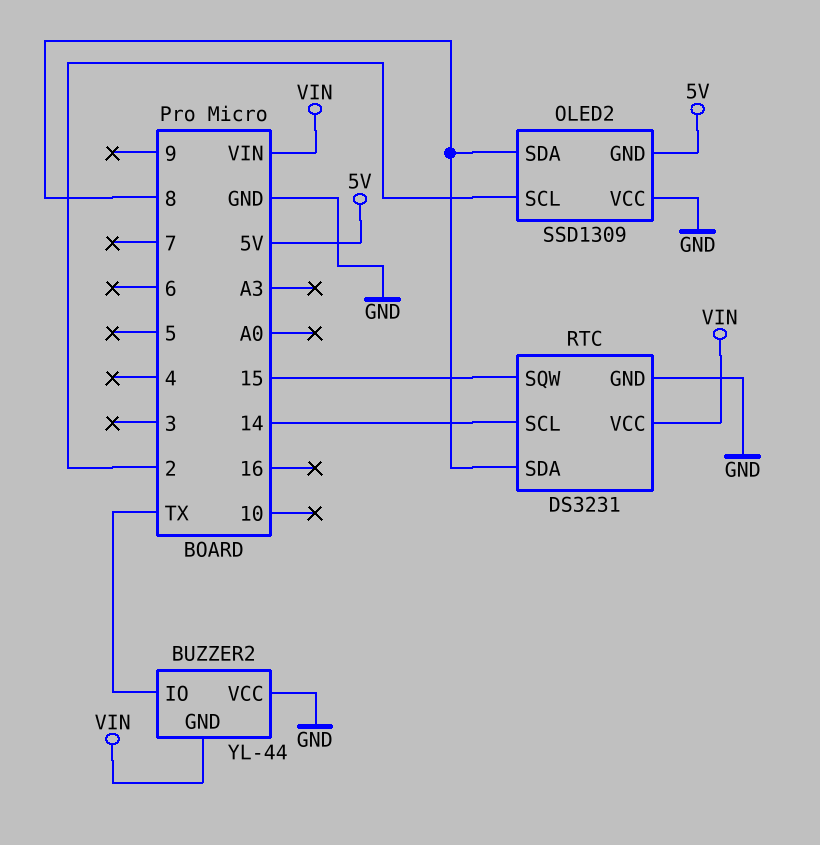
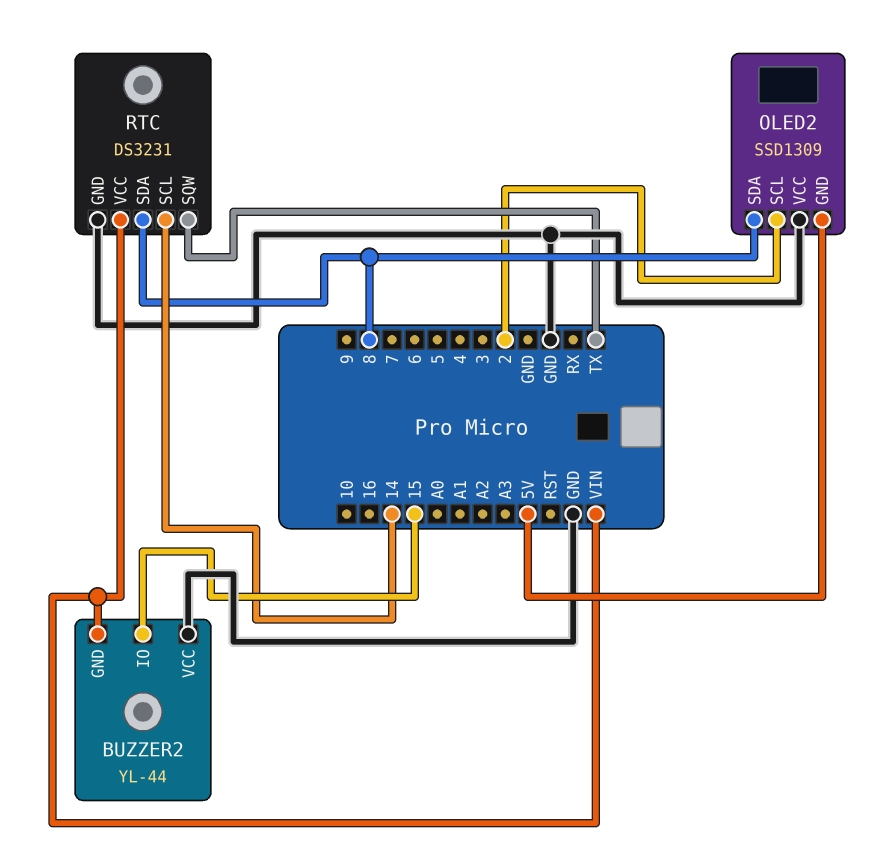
BUZZER2 pin IO: TX -> 15
RTC pin SQW: 15 -> TX

